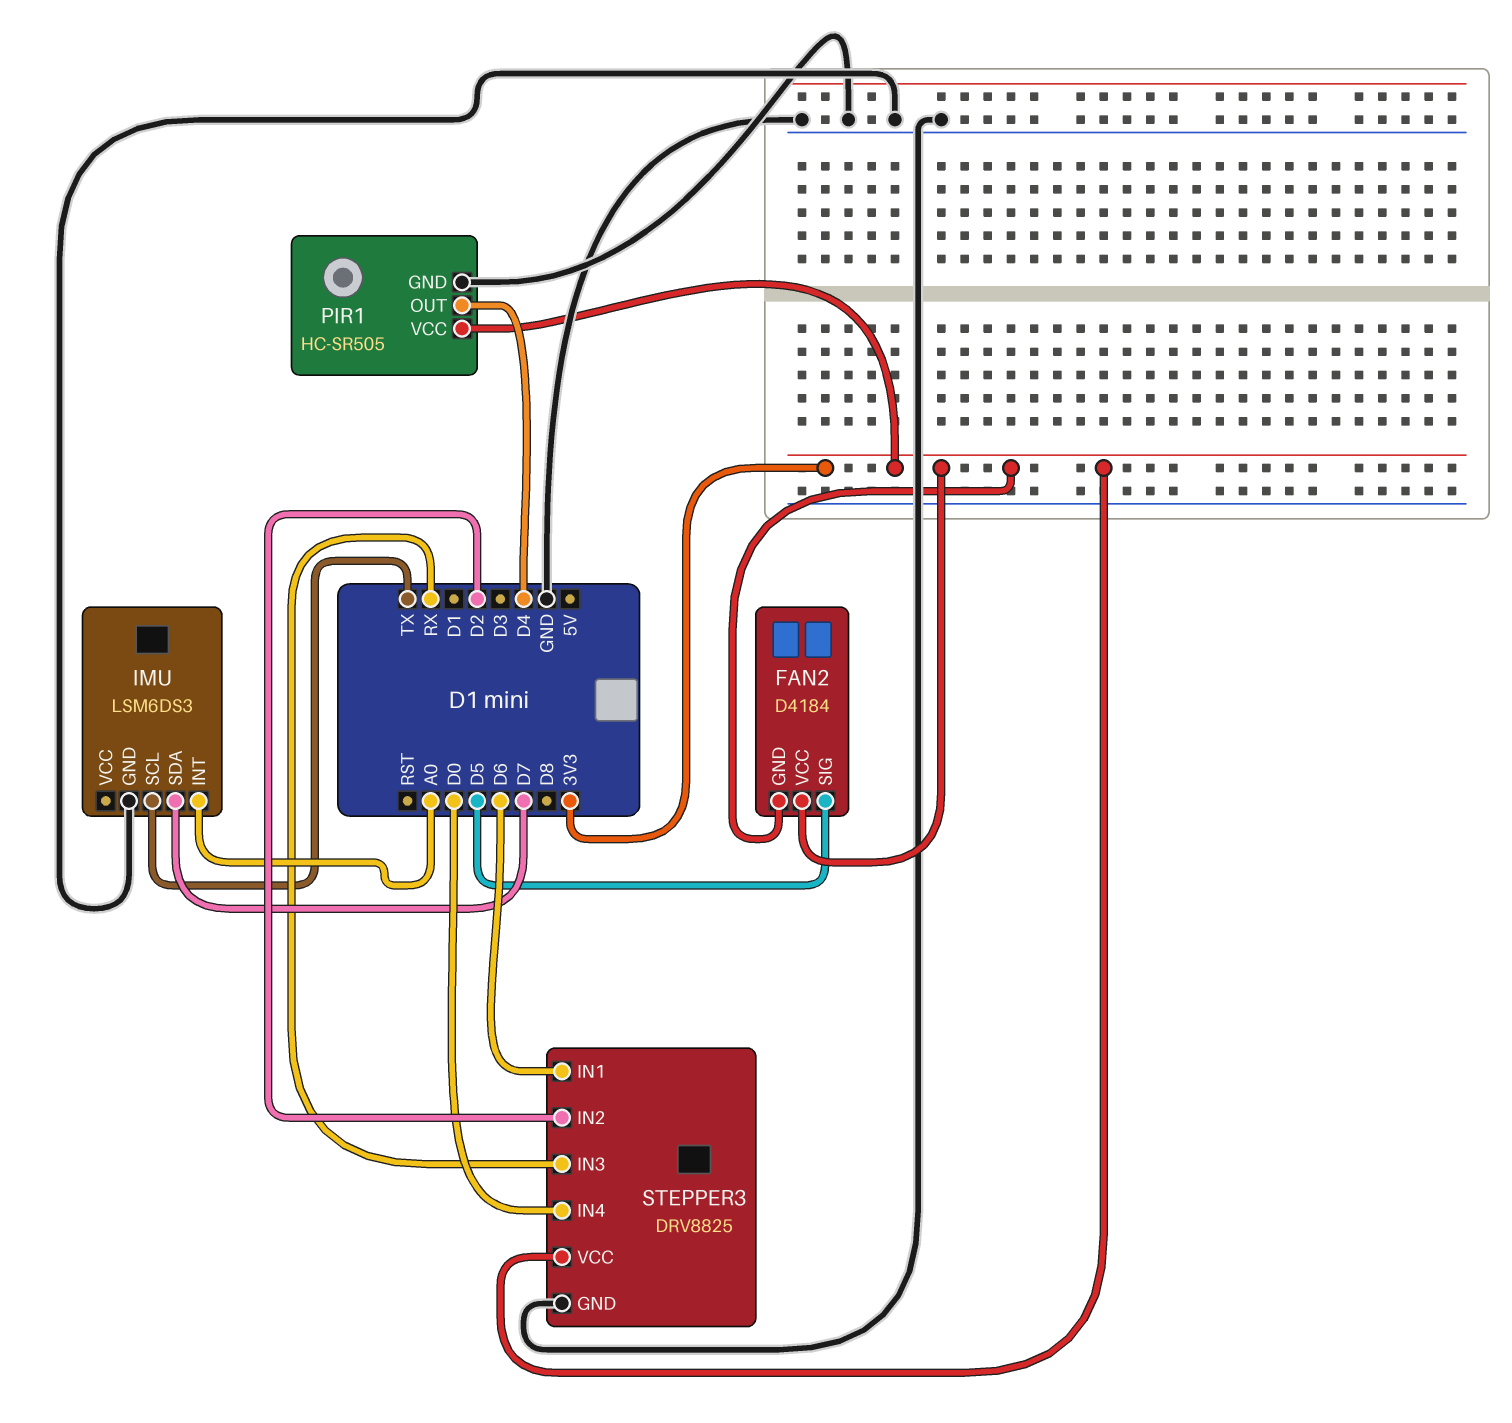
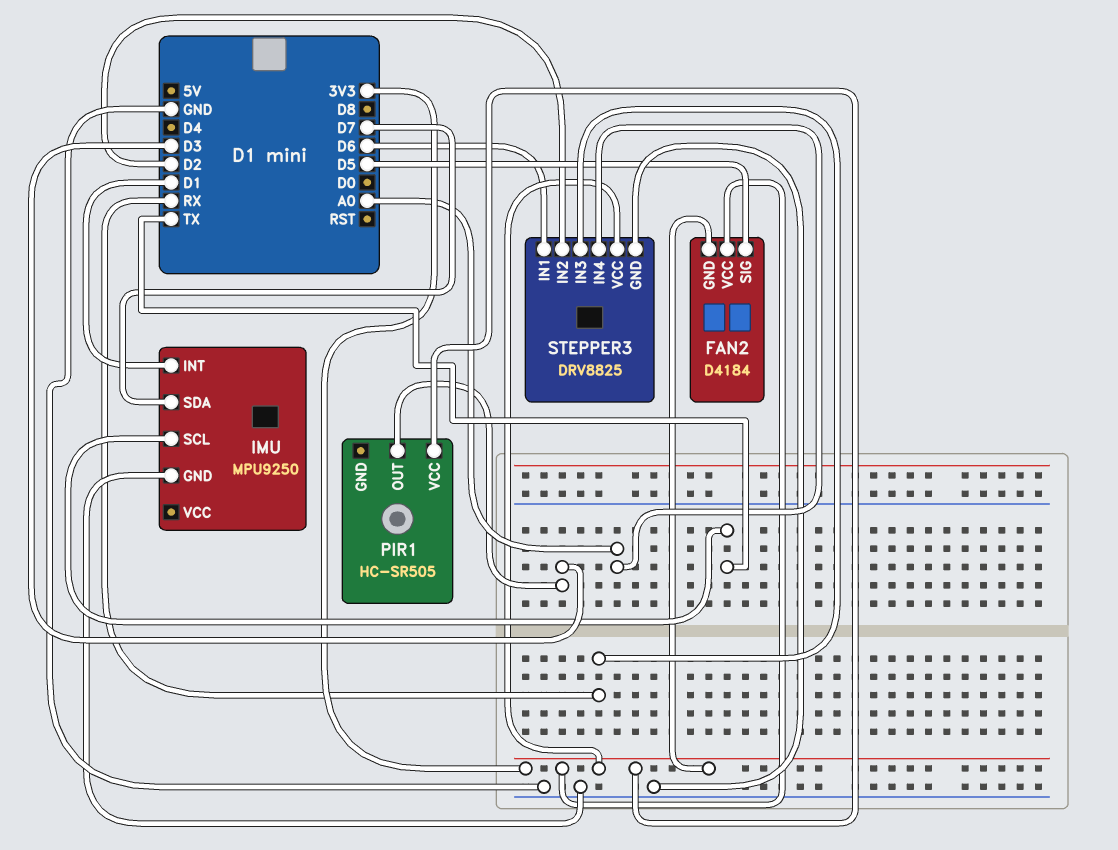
IMU: LSM6DS3 -> MPU9250
IMU pin INT: A0 -> D1
PIR1 pin GND: GND -> none
PIR1 pin OUT: D4 -> D3
STEPPER3 pin IN4: D0 -> A0

